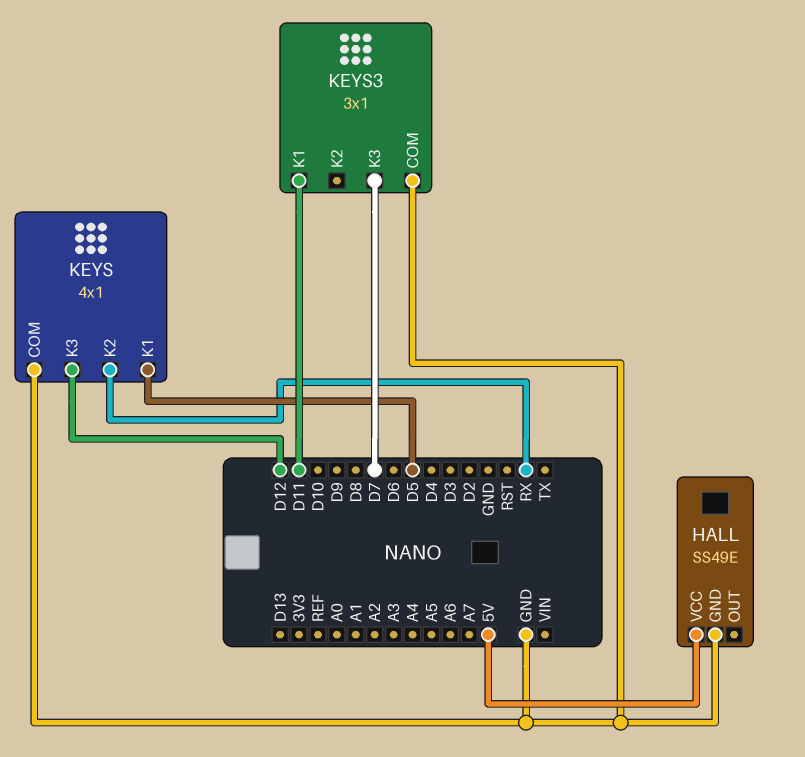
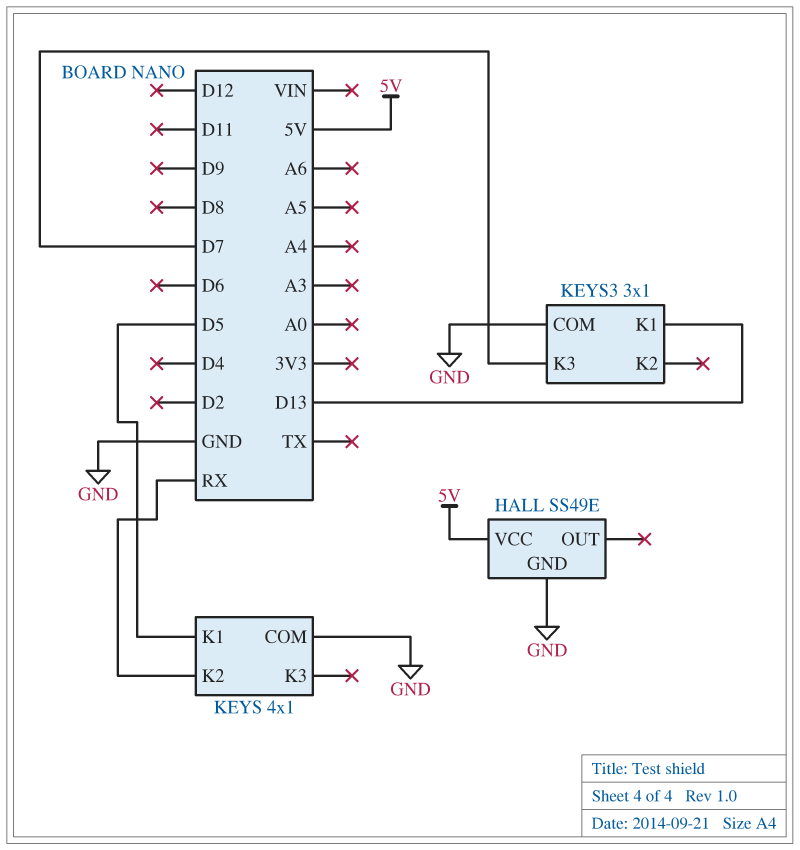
KEYS pin K3: D12 -> none
KEYS3 pin K1: D11 -> D13

